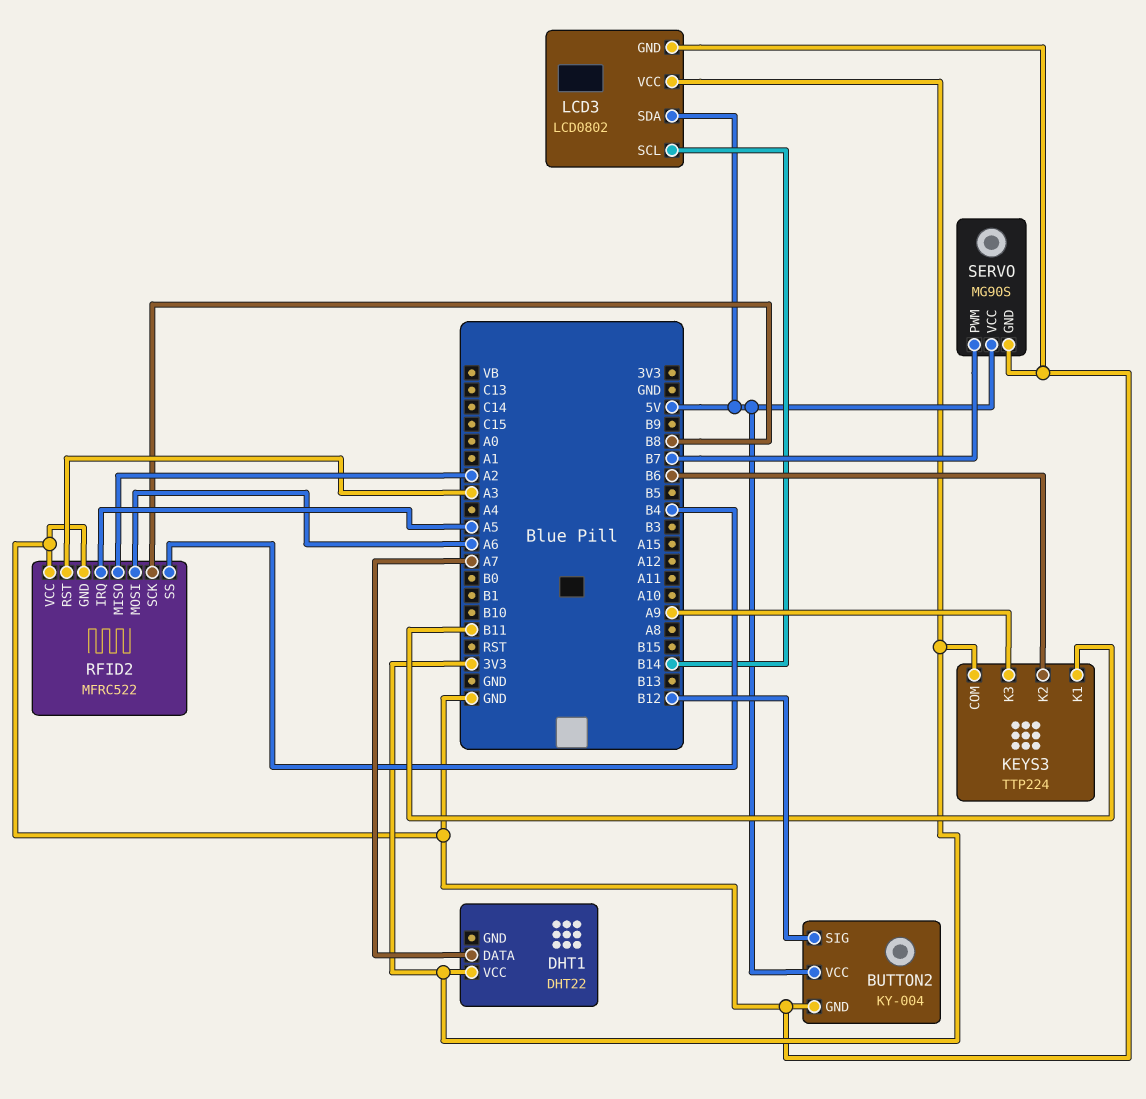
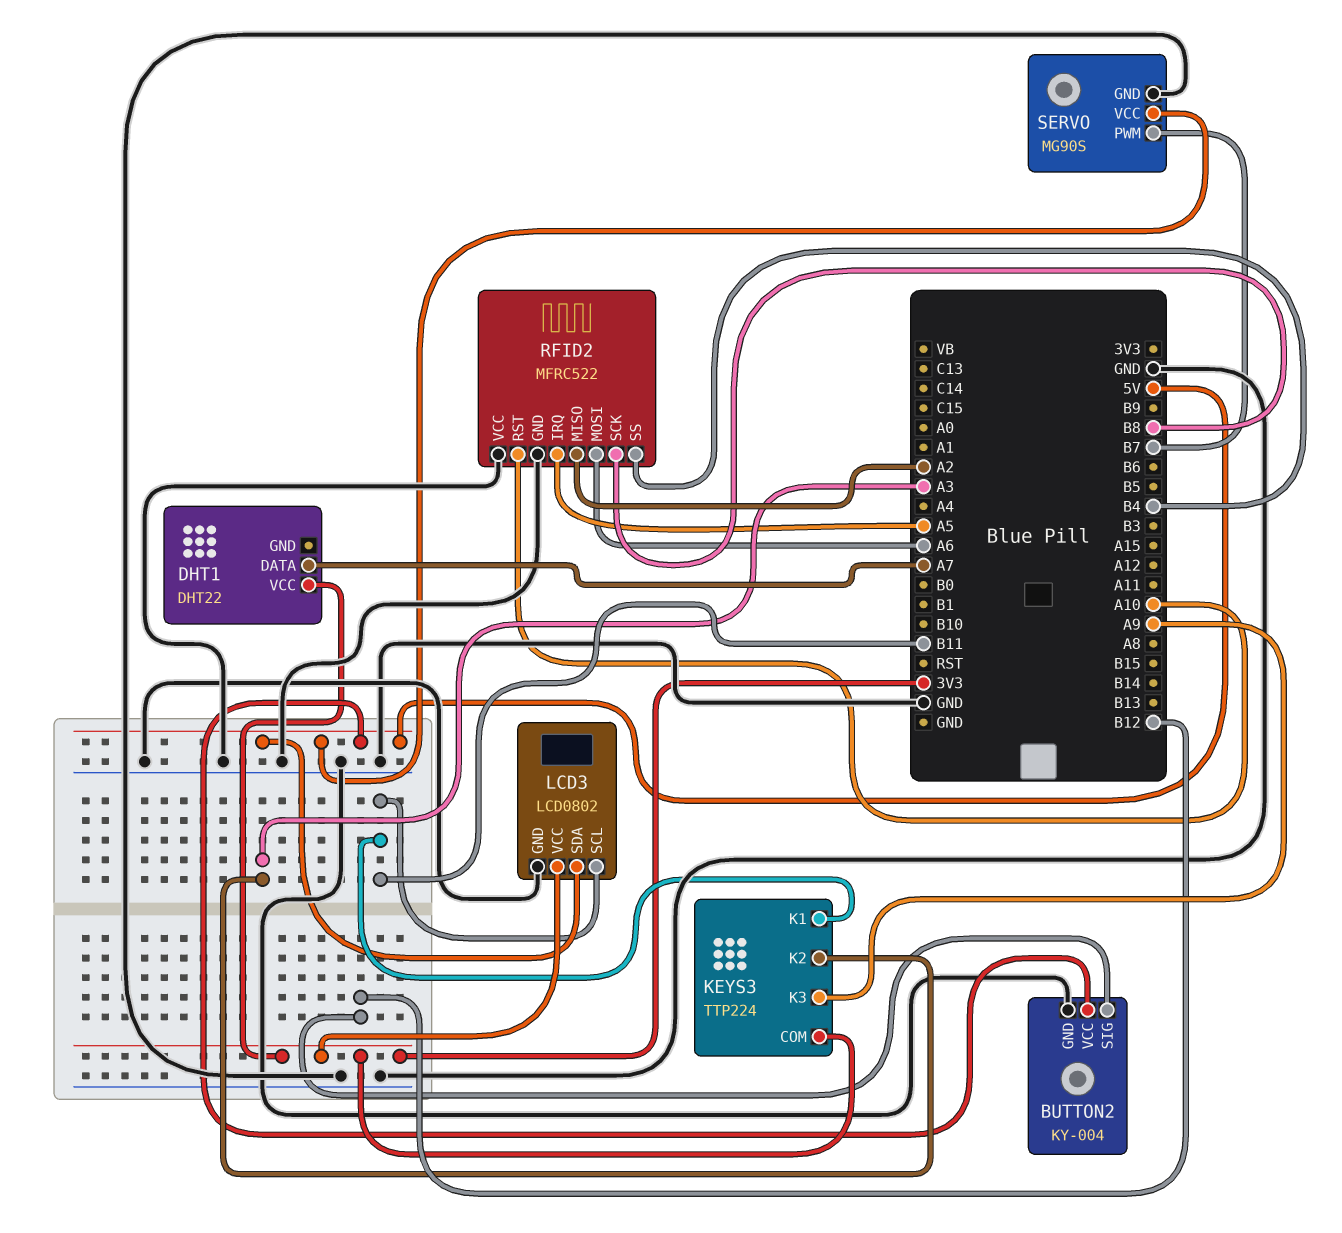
KEYS3 pin K2: B6 -> A3
LCD3 pin SCL: B14 -> B11
RFID2 pin RST: A3 -> A10

